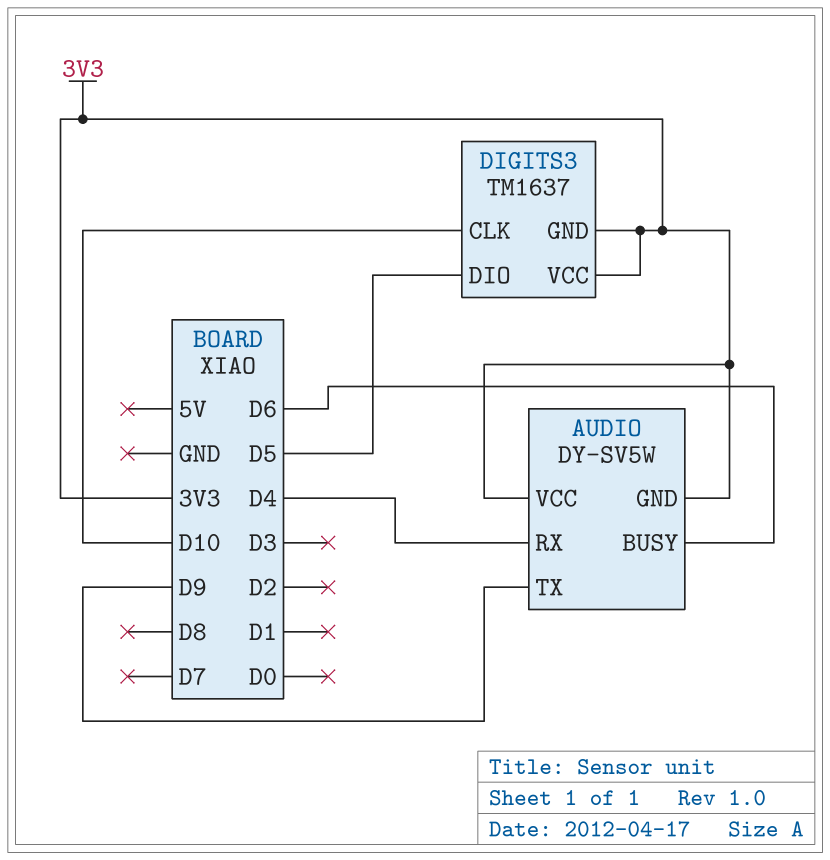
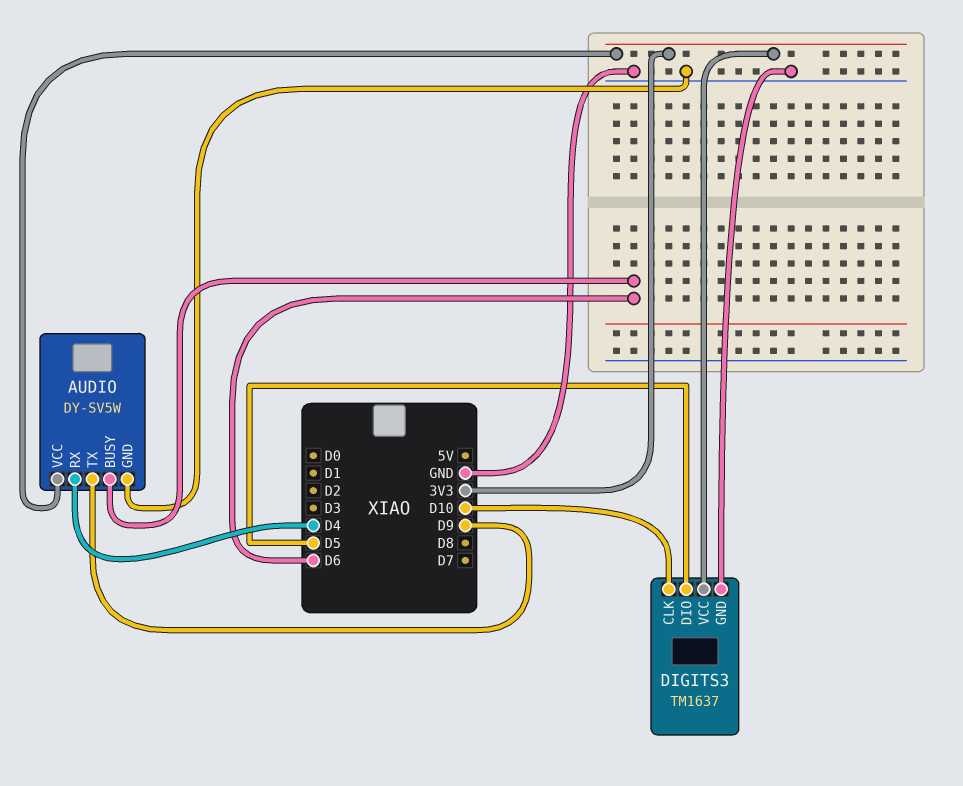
AUDIO pin GND: 3V3 -> GND
DIGITS3 pin GND: 3V3 -> GND

